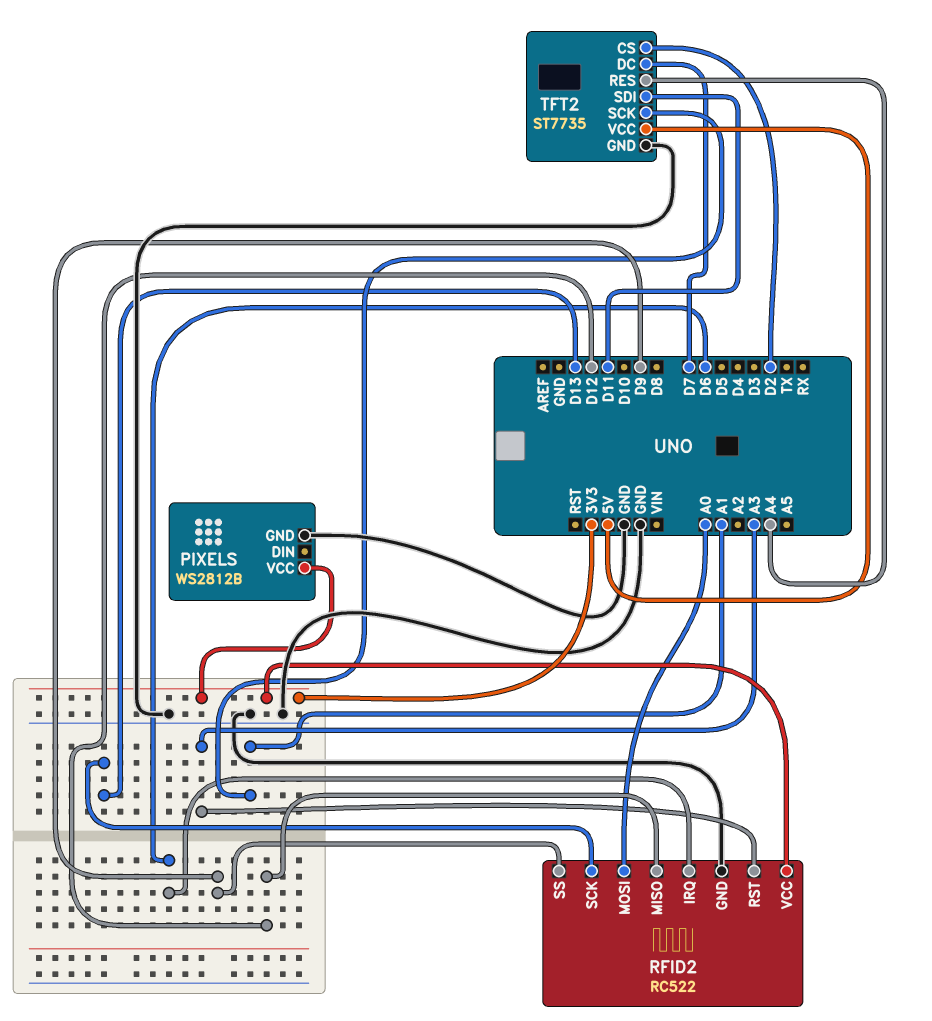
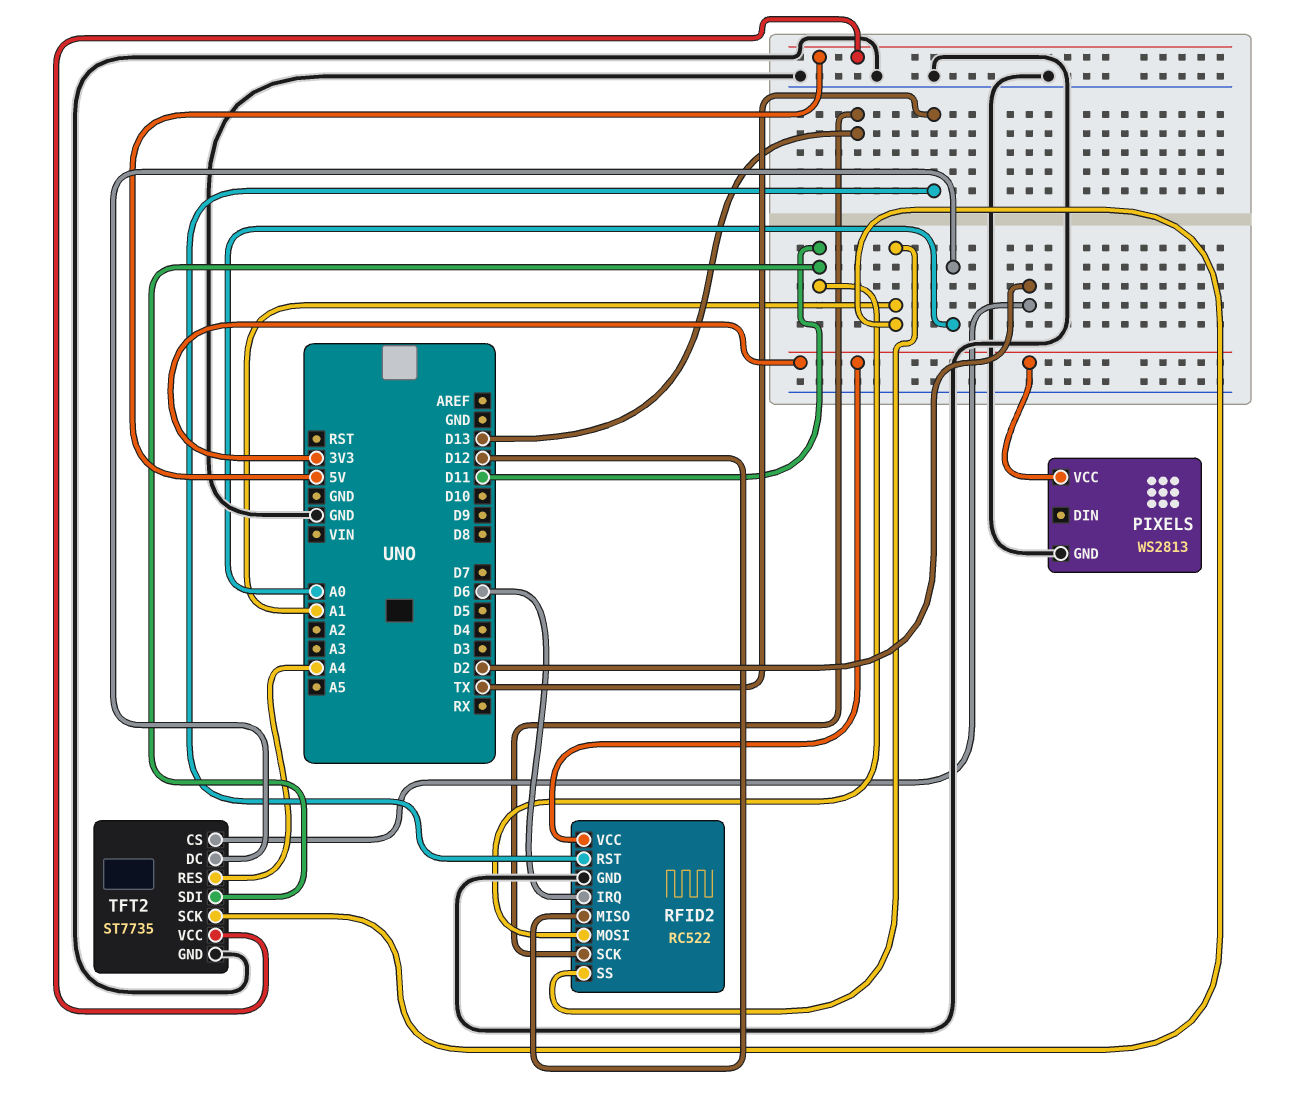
PIXELS: WS2812B -> WS2813
RFID2 pin MOSI: A0 -> D11
RFID2 pin RST: A3 -> TX
RFID2 pin SS: D9 -> A1
TFT2 pin DC: D7 -> A0

